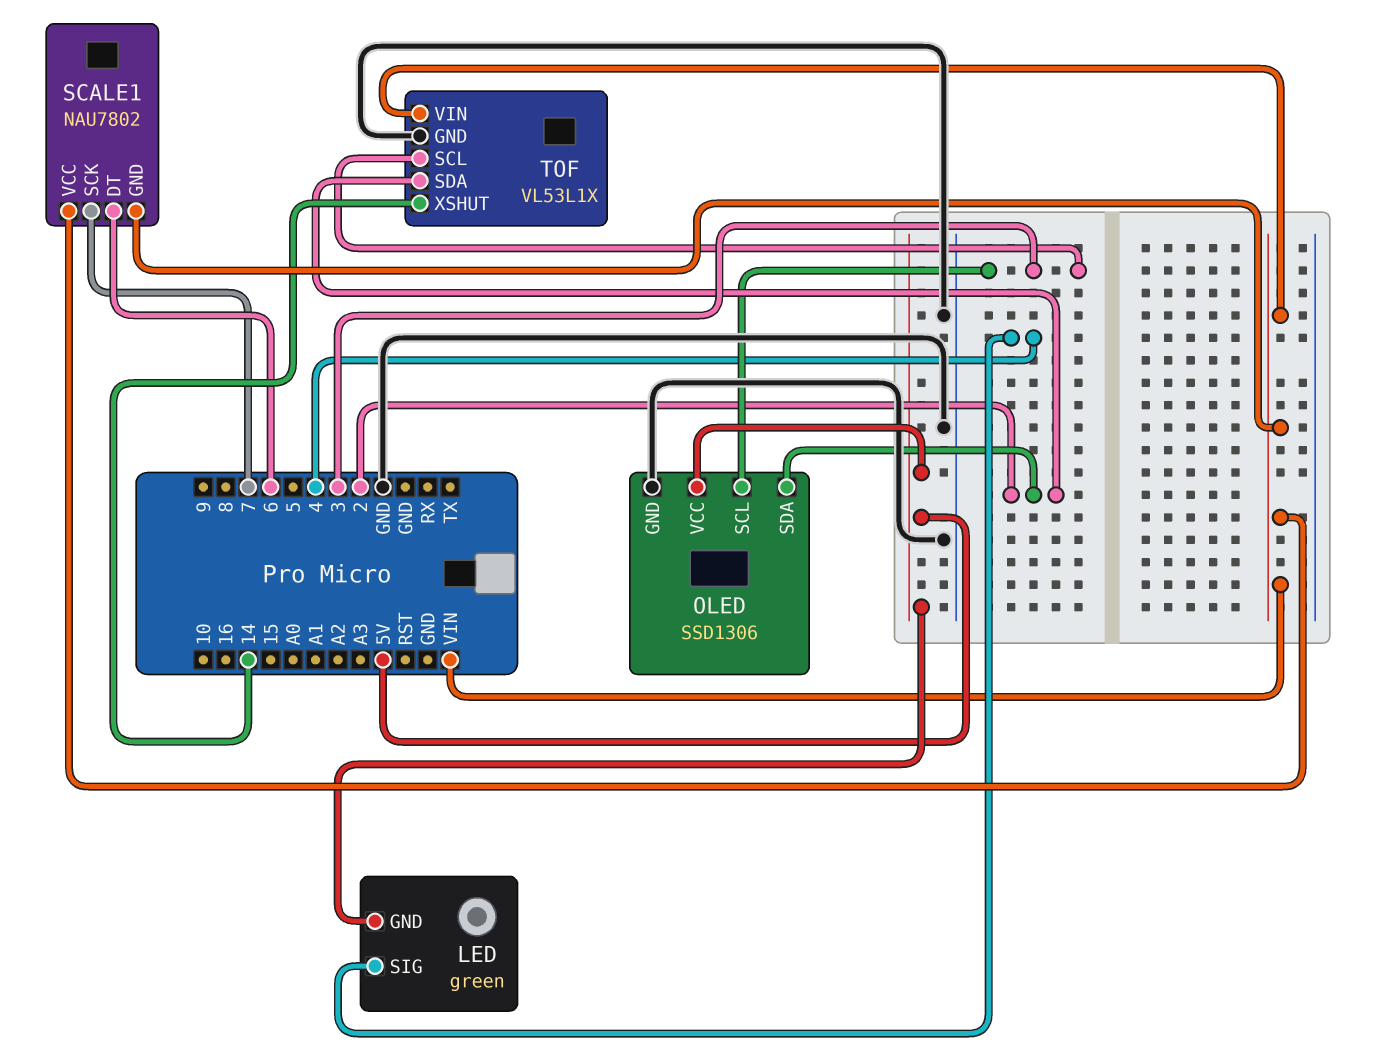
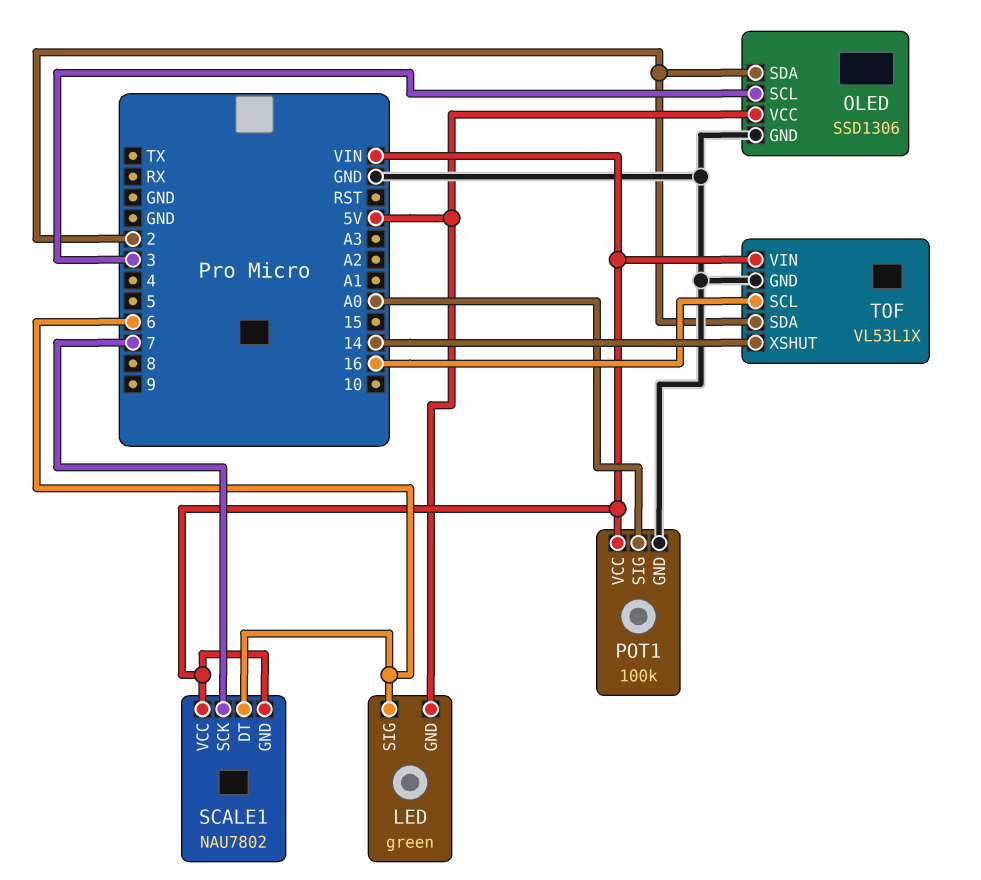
LED pin SIG: 4 -> 6
POT1: none -> 100k
POT1 pin GND: none -> GND
POT1 pin SIG: none -> A0
POT1 pin VCC: none -> VIN
TOF pin SCL: 3 -> 16

